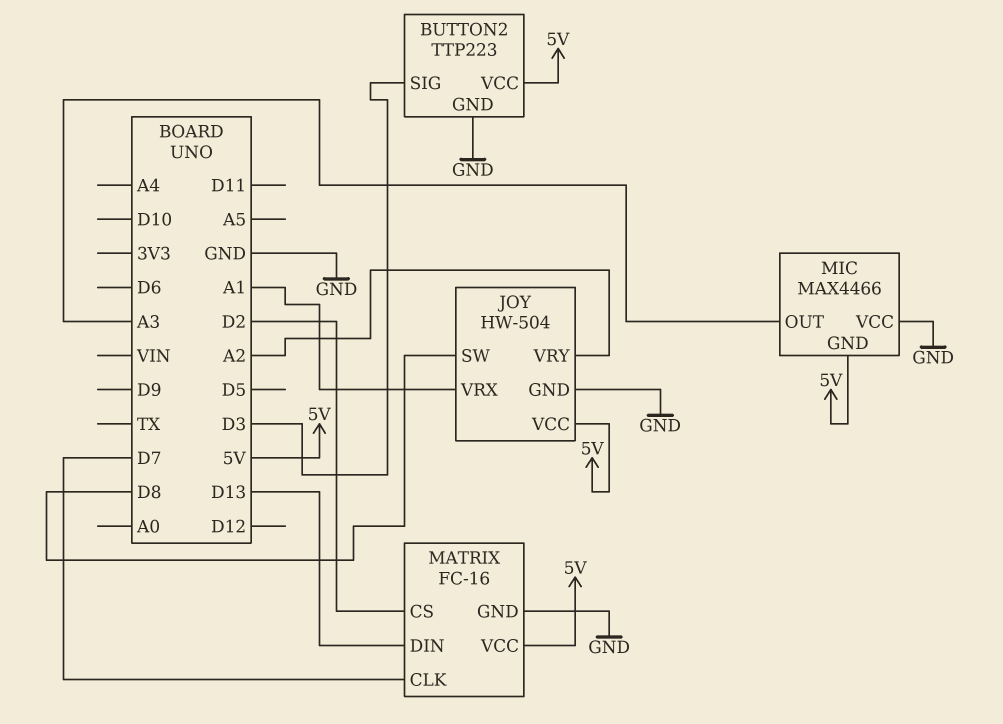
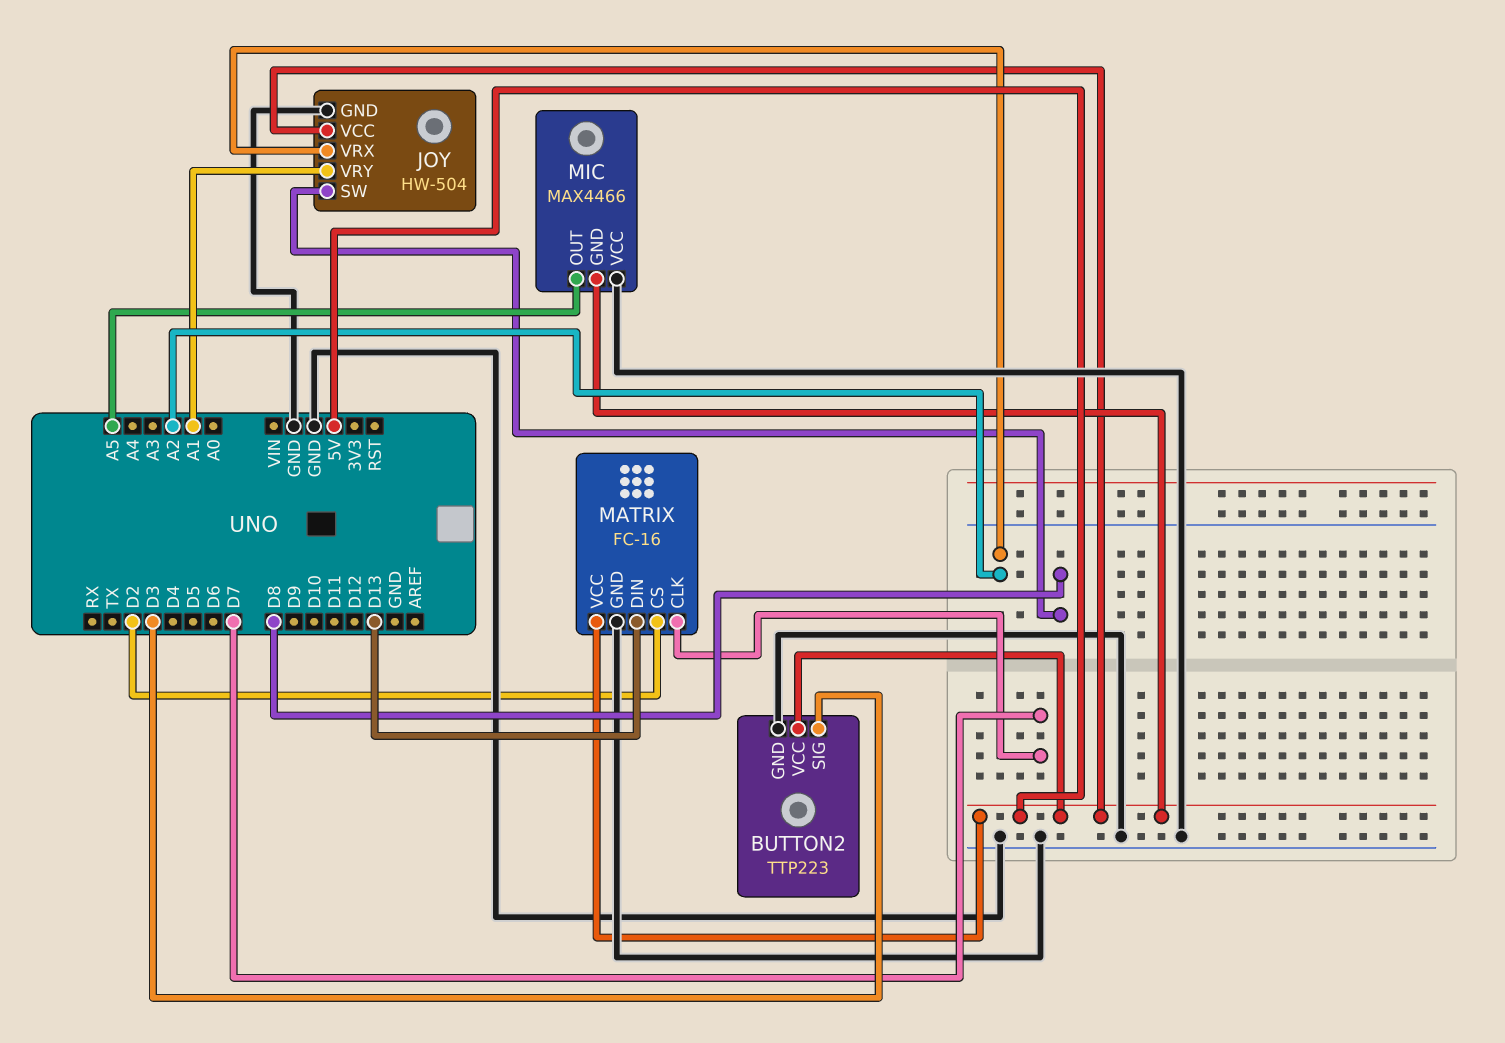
JOY pin VRX: A1 -> A2
JOY pin VRY: A2 -> A1
MIC pin OUT: A3 -> A5

